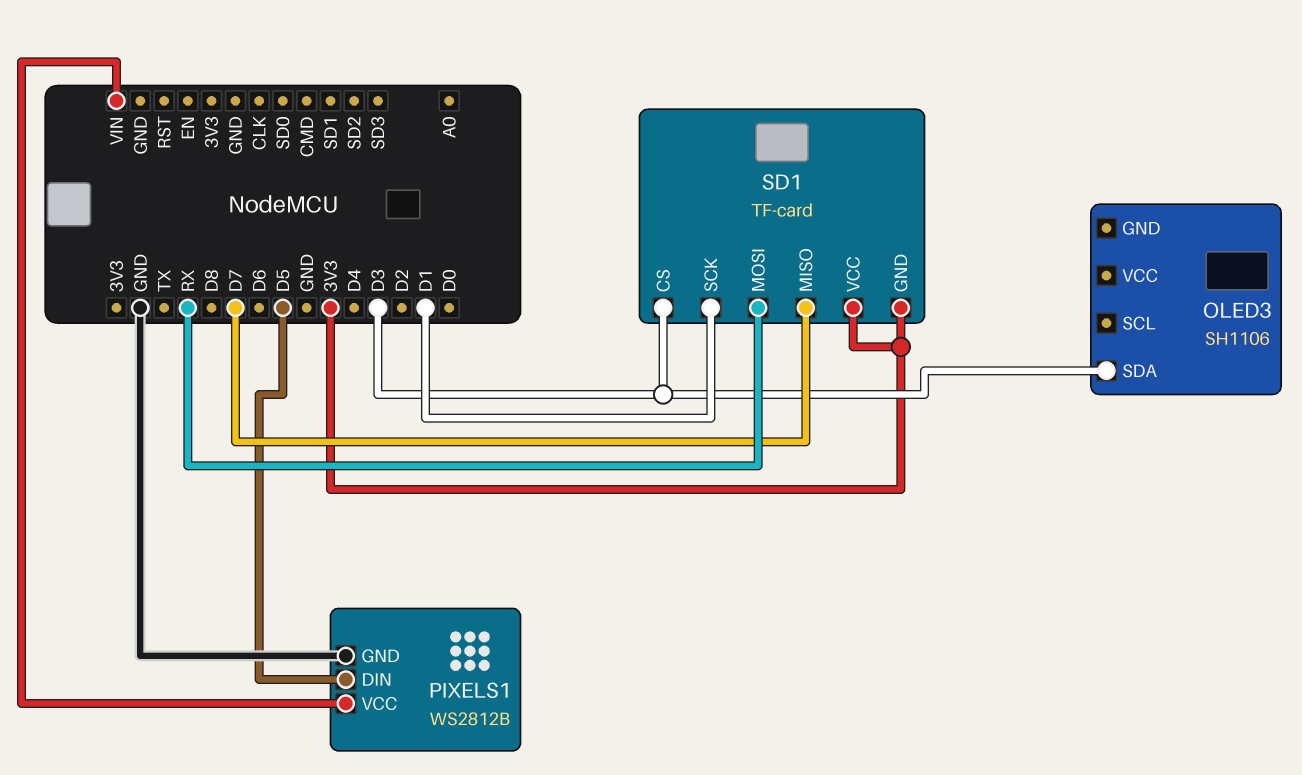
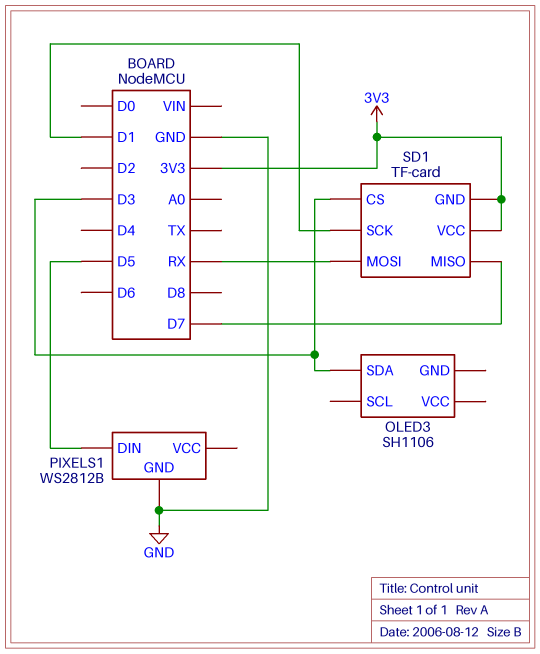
PIXELS1 pin VCC: VIN -> none

